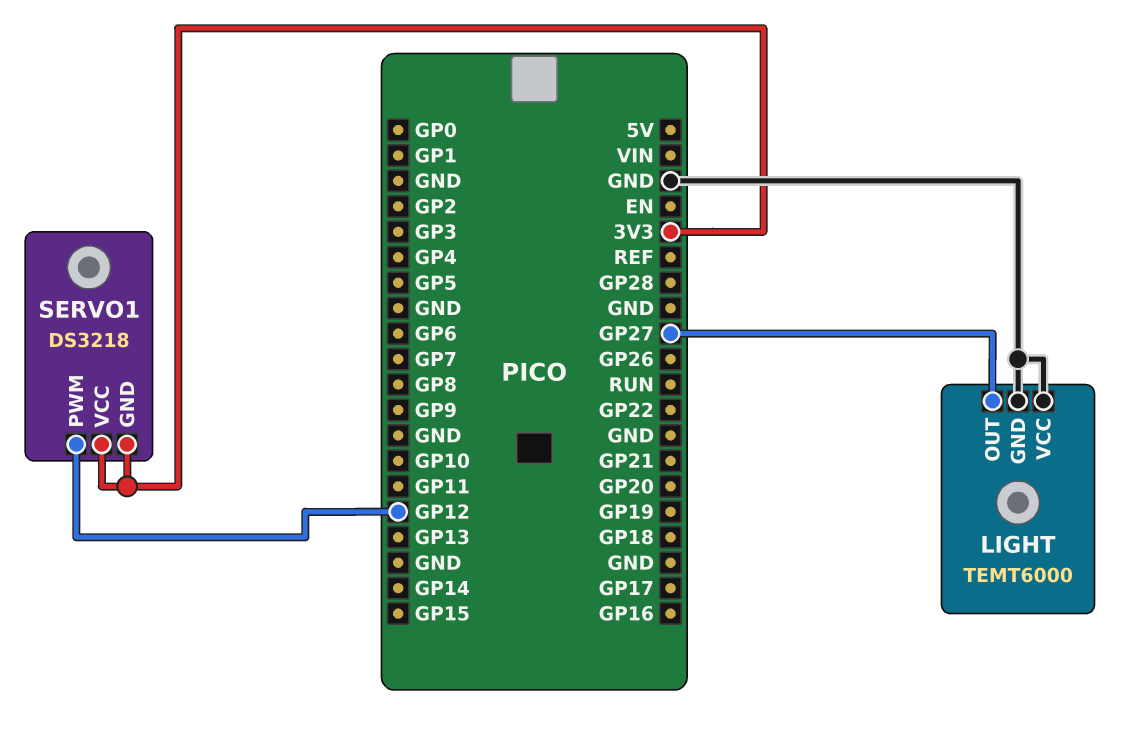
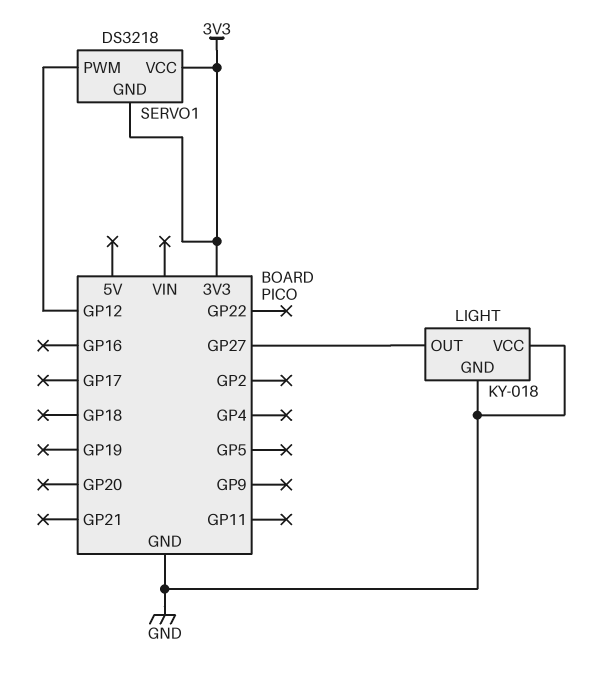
LIGHT: TEMT6000 -> KY-018

